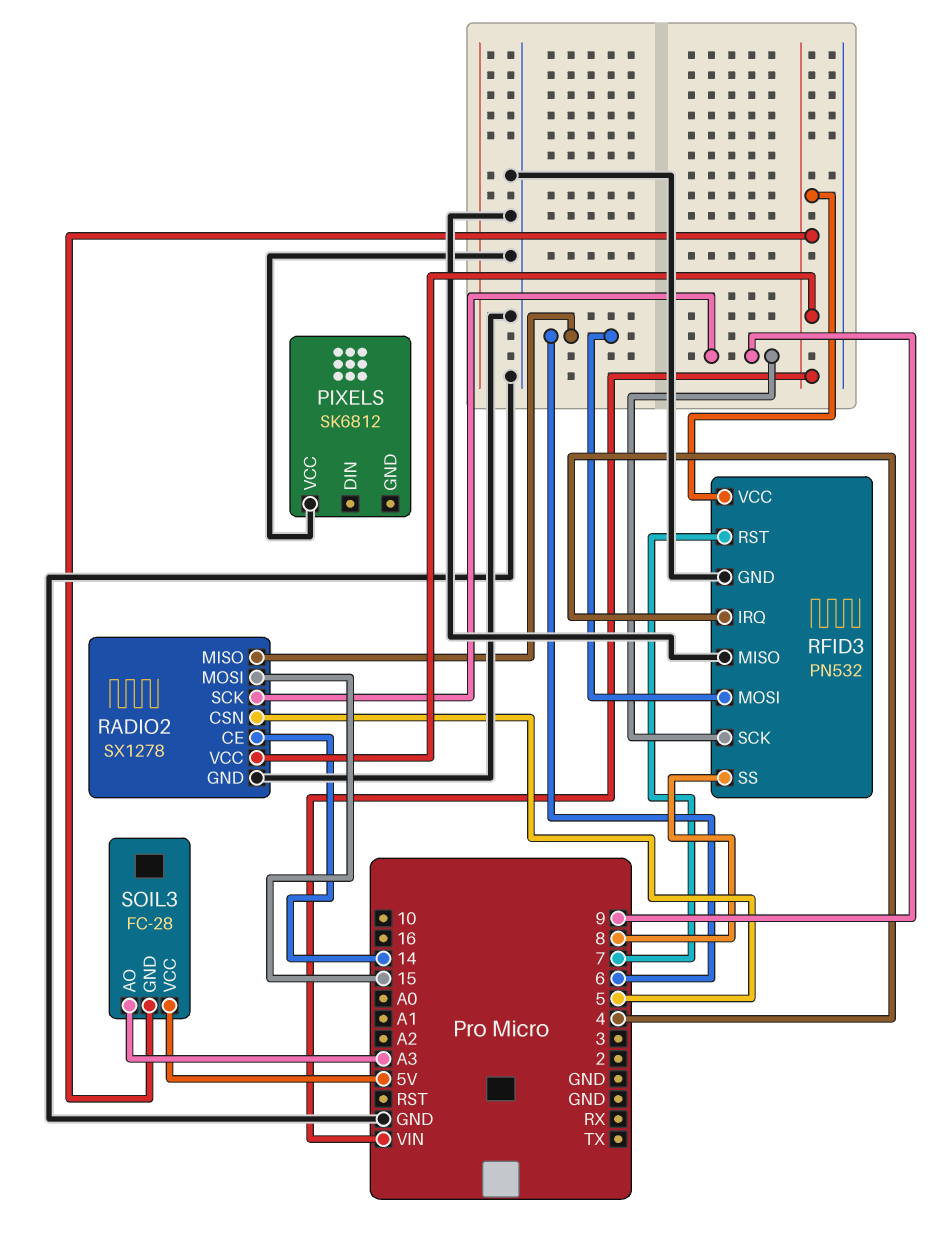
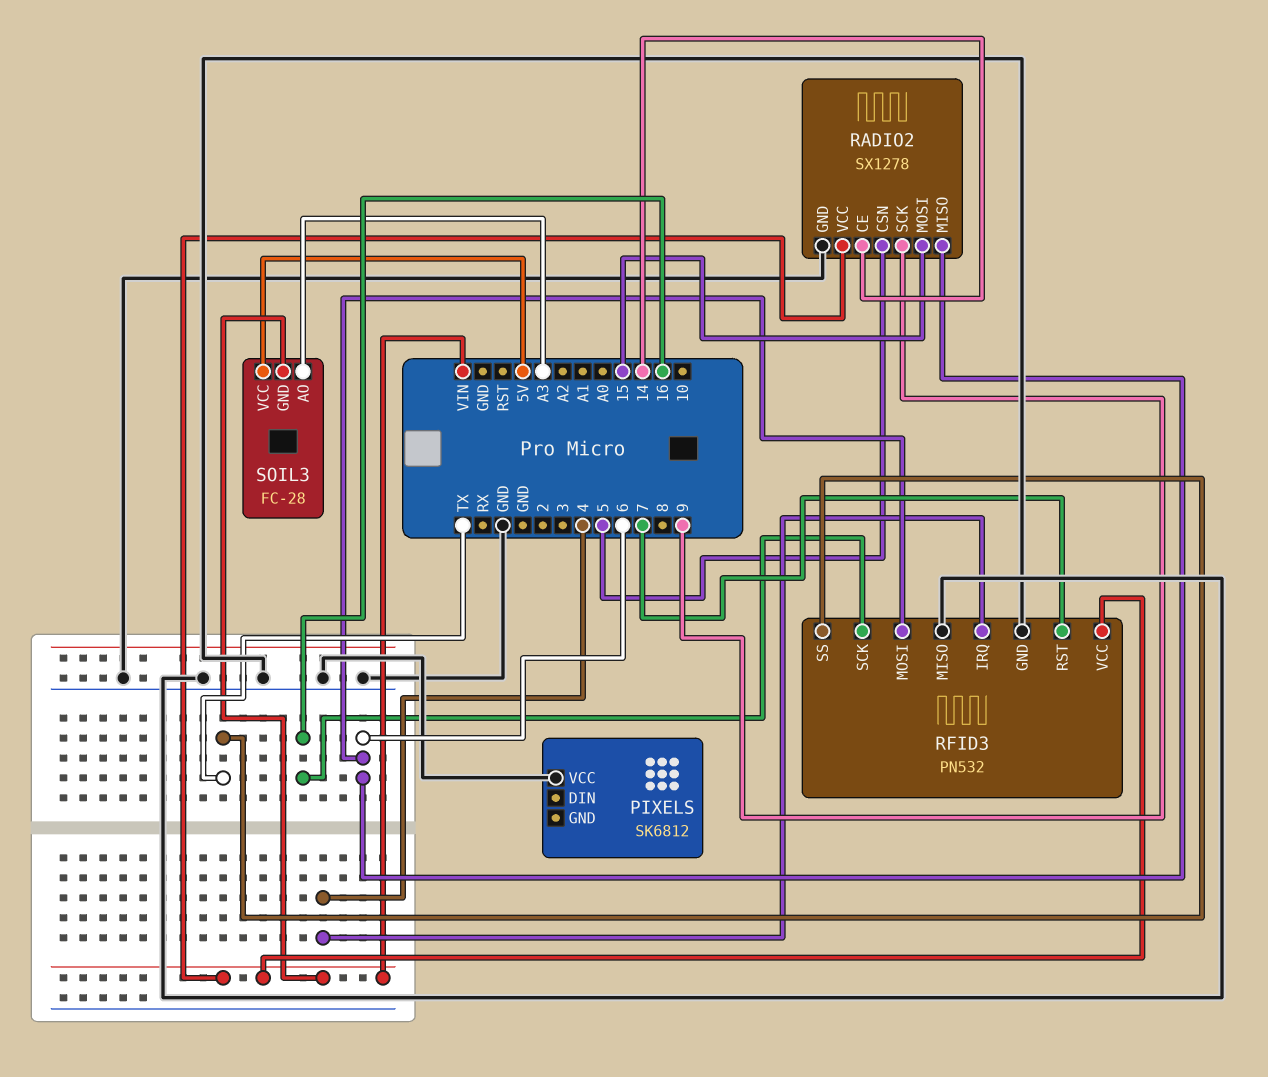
RFID3 pin SCK: 9 -> 16
RFID3 pin SS: 8 -> TX

